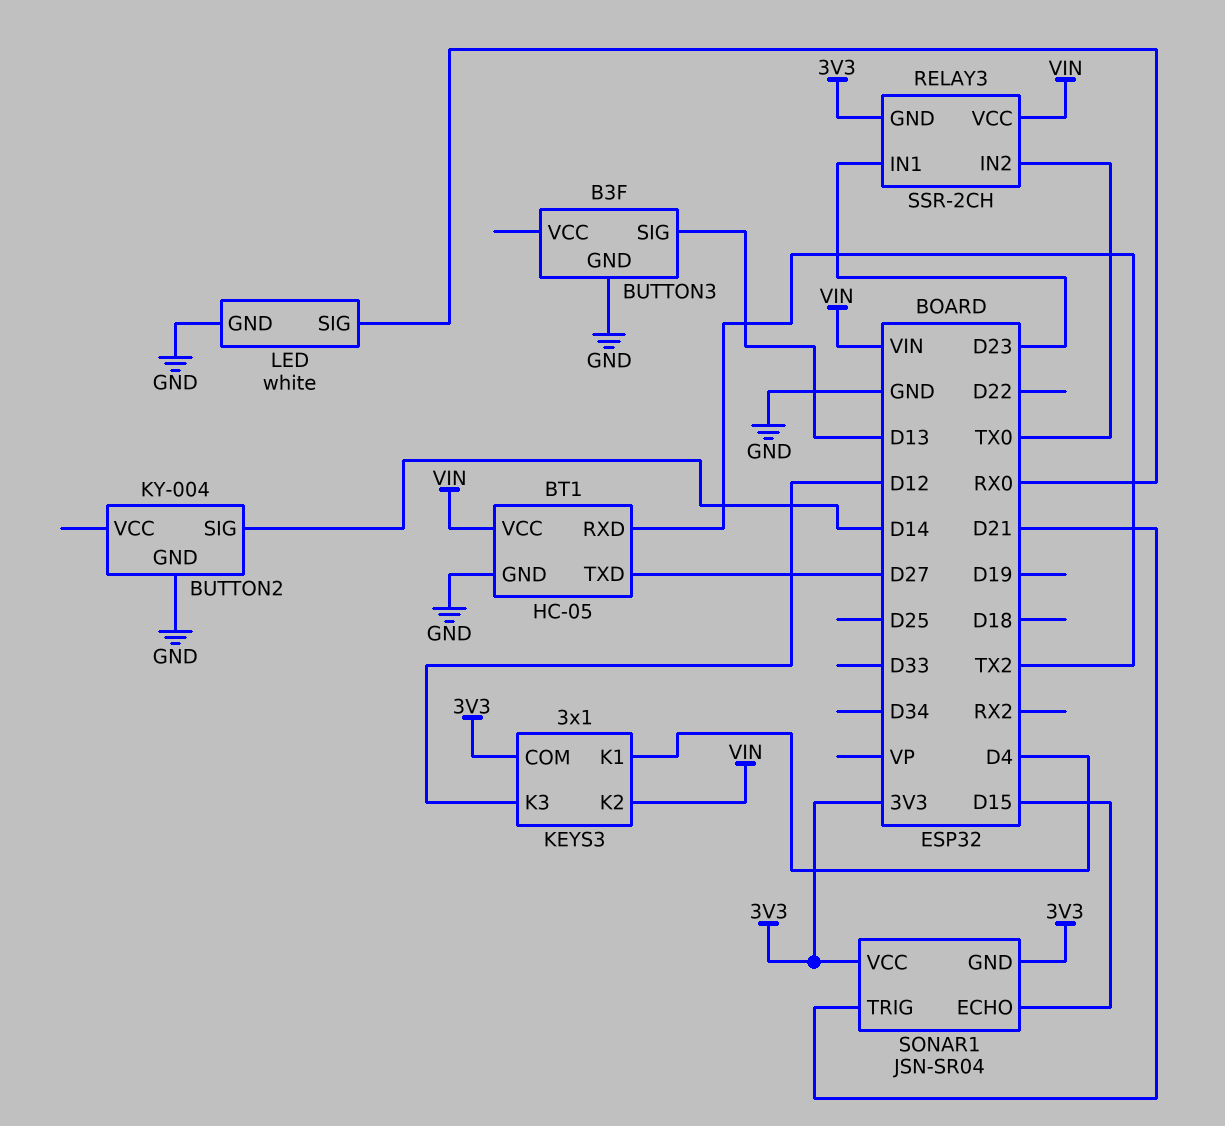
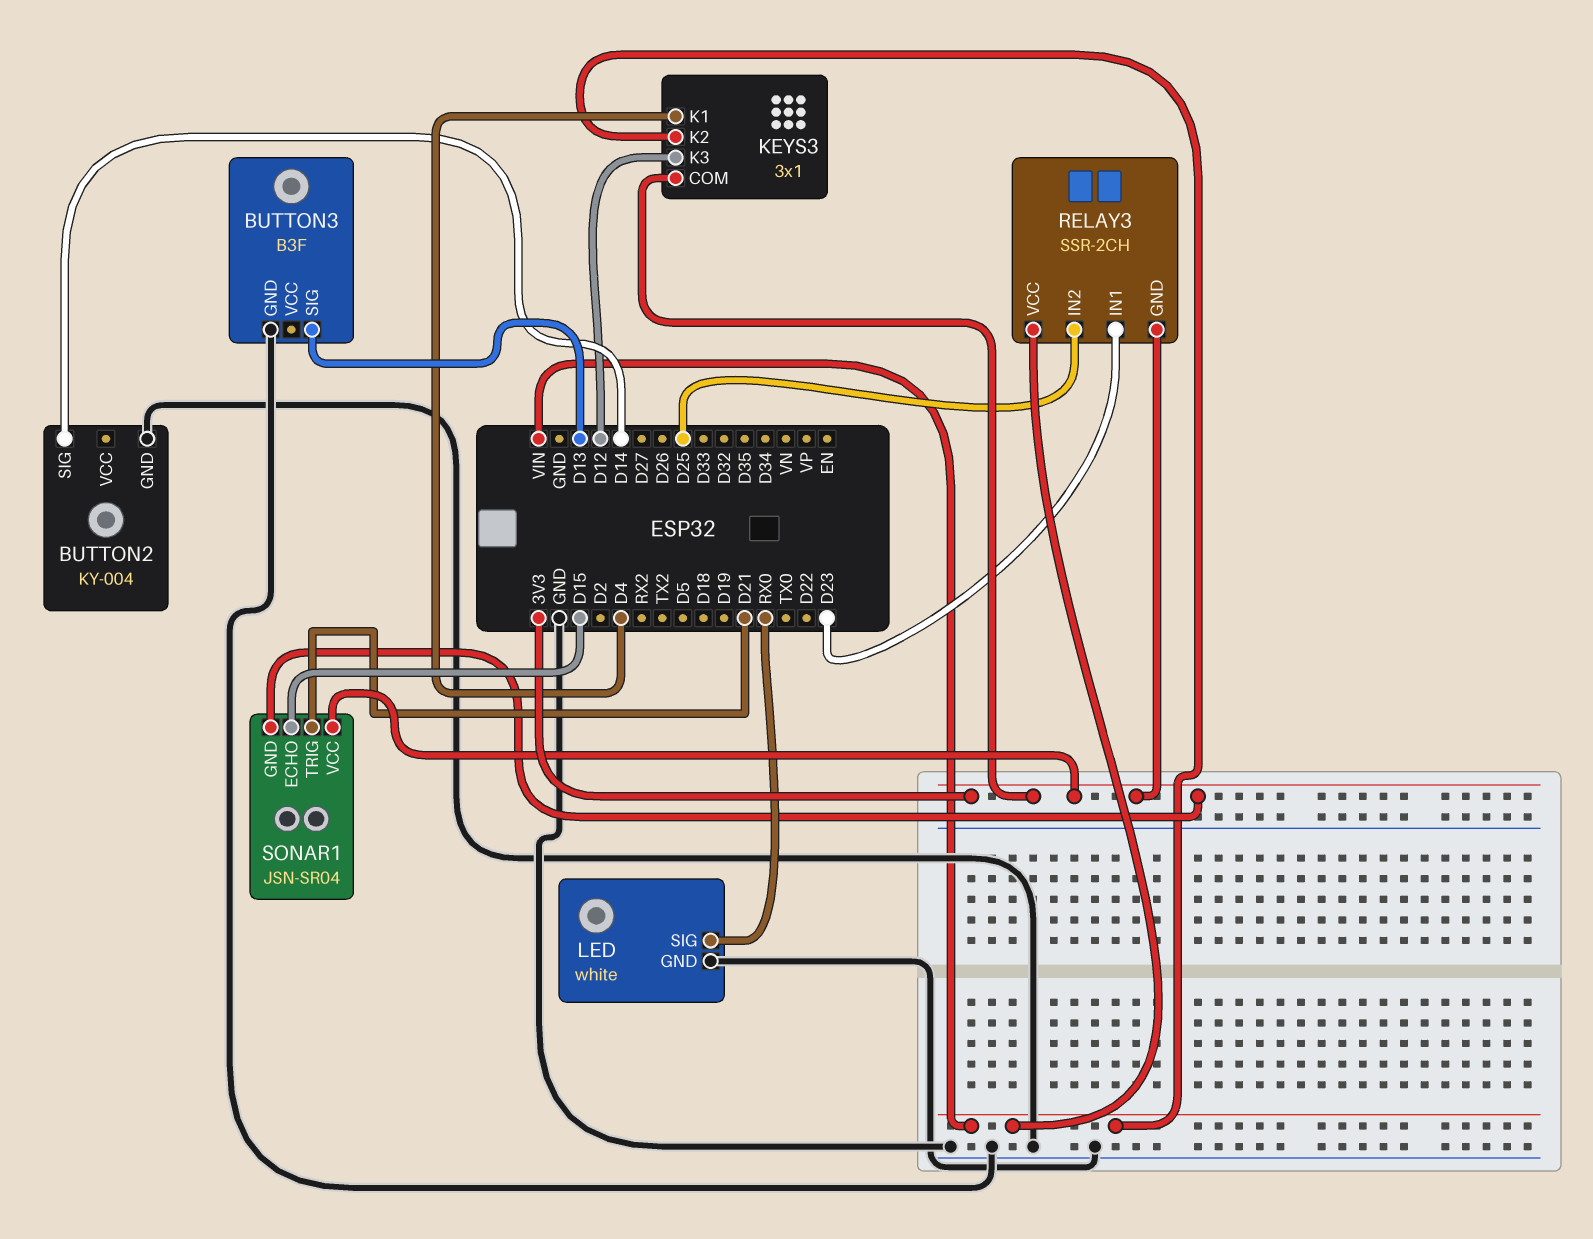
BT1: HC-05 -> none
BT1 pin GND: GND -> none
BT1 pin RXD: TX2 -> none
BT1 pin TXD: D27 -> none
BT1 pin VCC: VIN -> none
RELAY3 pin IN2: TX0 -> D25

